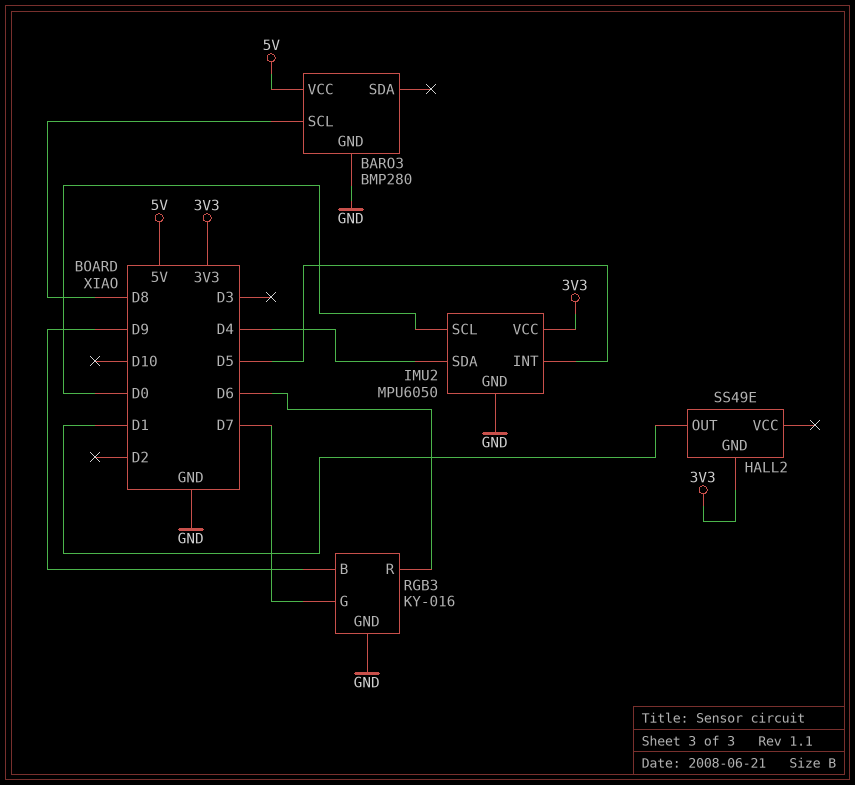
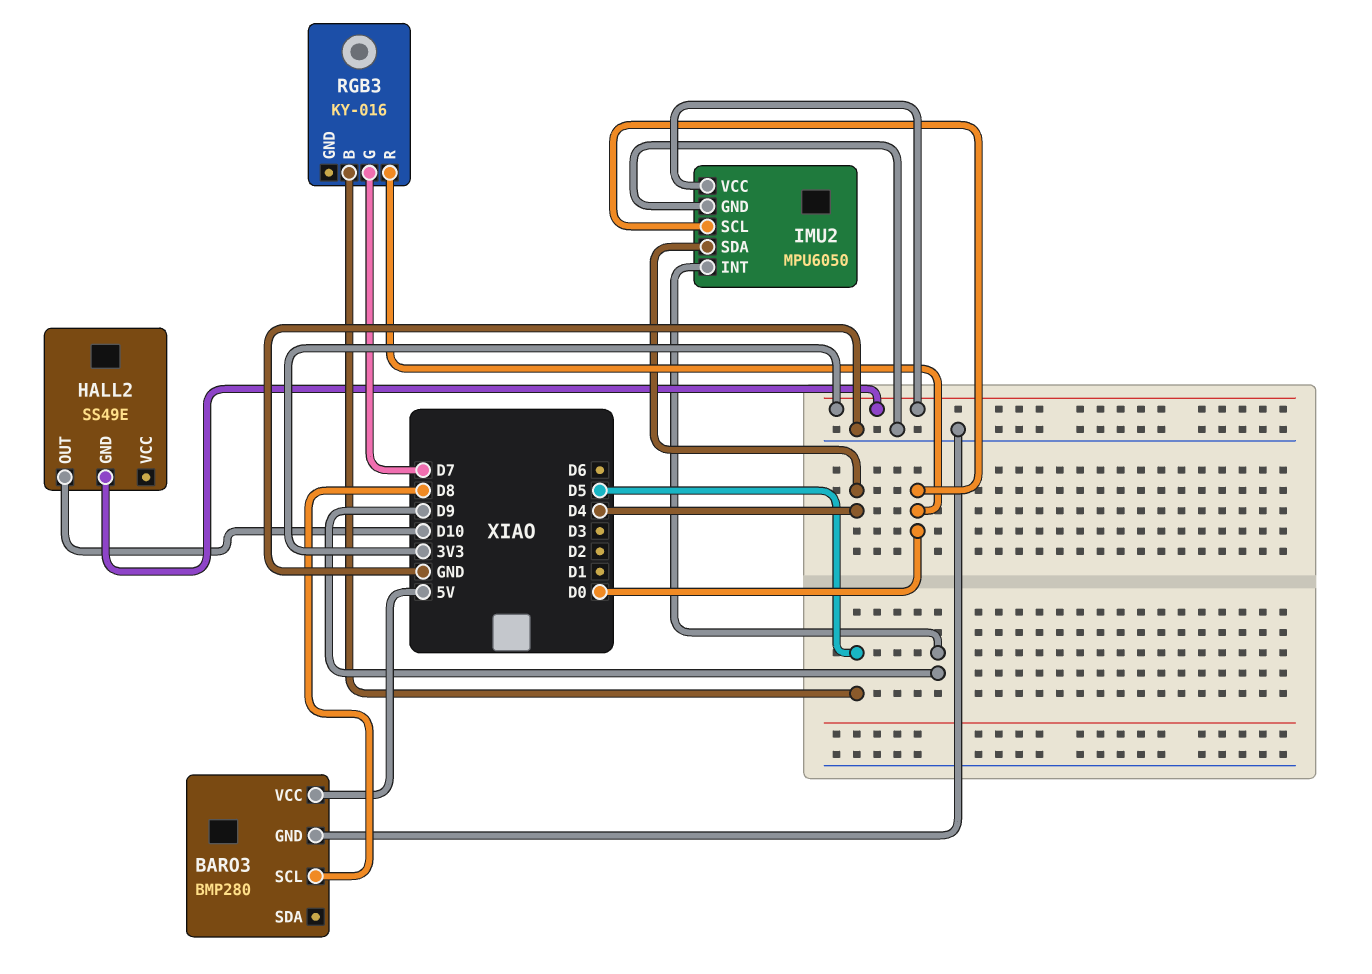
HALL2 pin OUT: D1 -> D10
IMU2 pin INT: D5 -> D9
RGB3 pin B: D9 -> D5
RGB3 pin GND: GND -> none
RGB3 pin R: D6 -> D0

